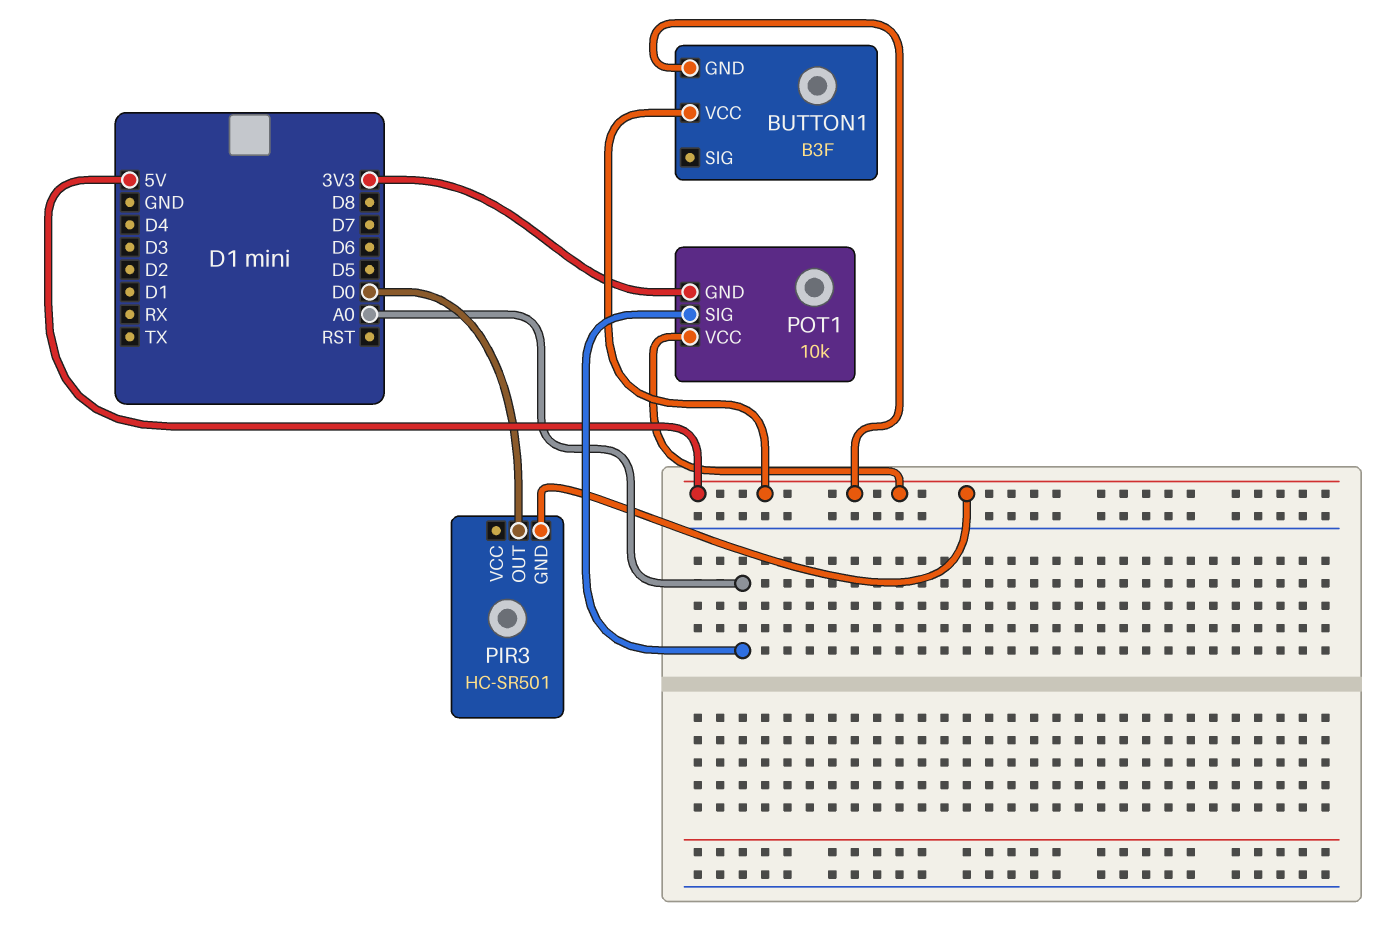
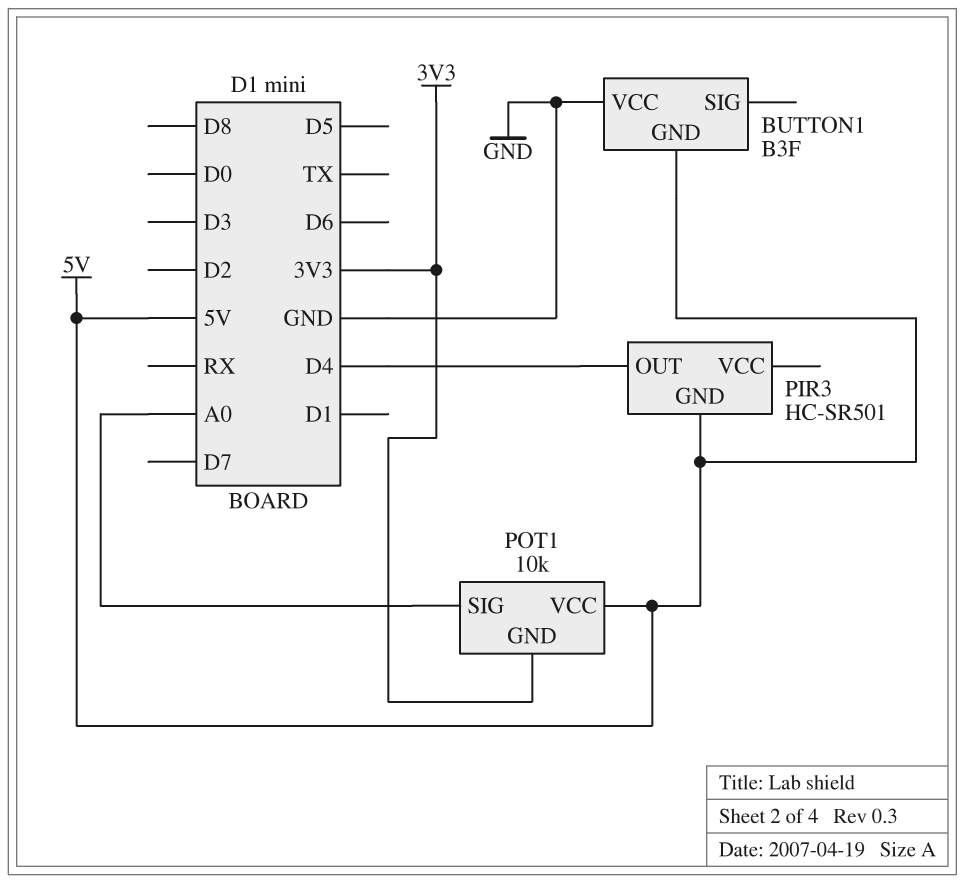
BUTTON1 pin VCC: 5V -> GND
PIR3 pin OUT: D0 -> D4

